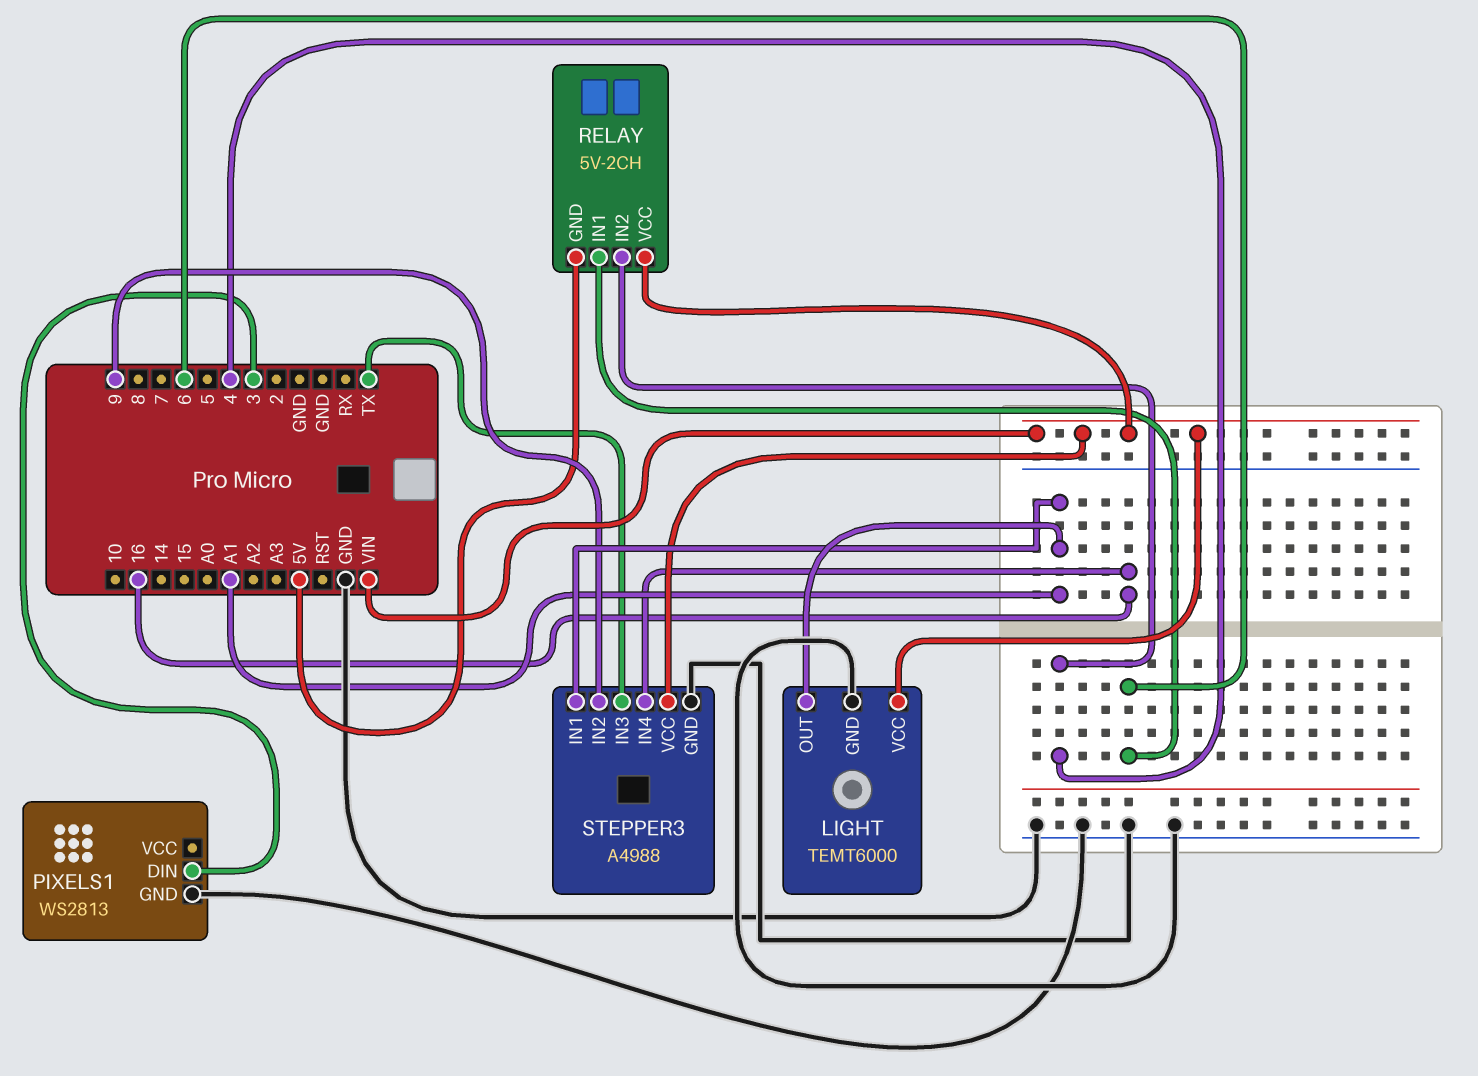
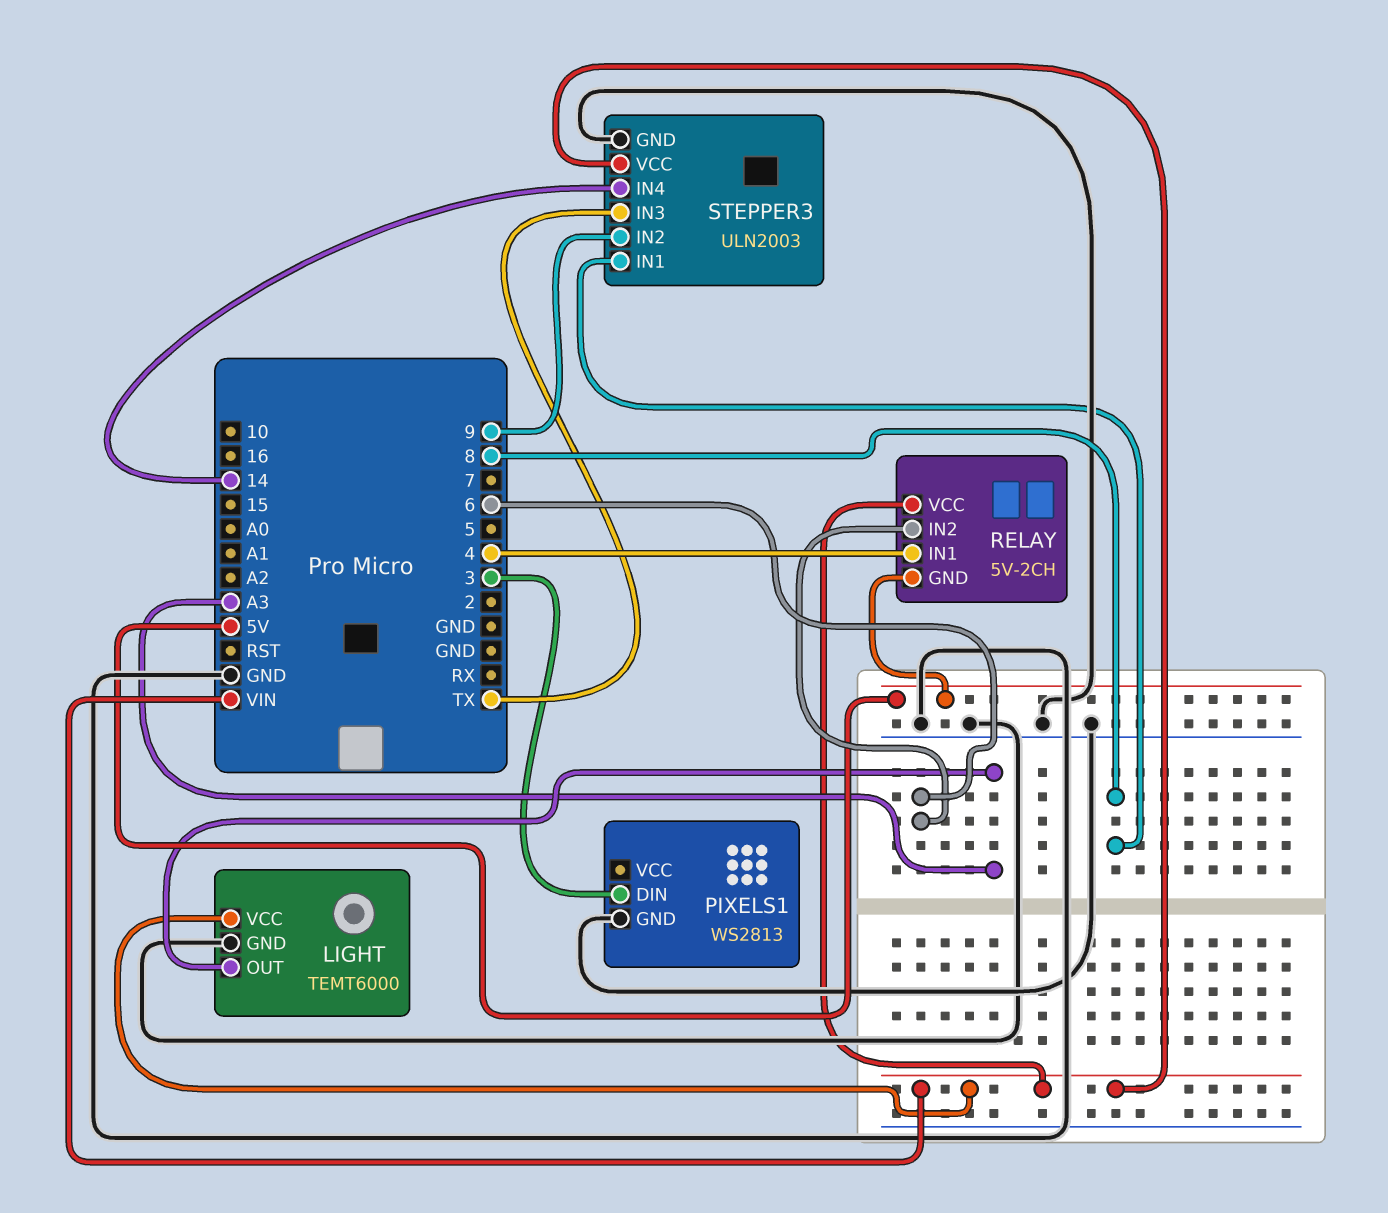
LIGHT pin OUT: A1 -> A3
RELAY pin IN1: 6 -> 4
RELAY pin IN2: 4 -> 6
STEPPER3: A4988 -> ULN2003
STEPPER3 pin IN1: A1 -> 8
STEPPER3 pin IN4: 16 -> 14

